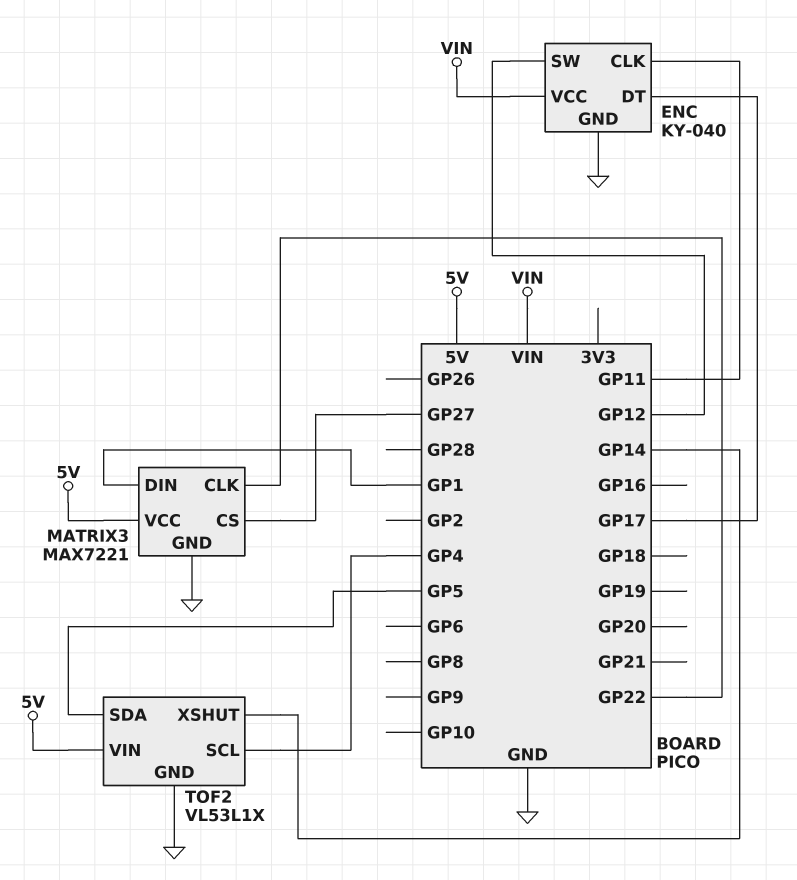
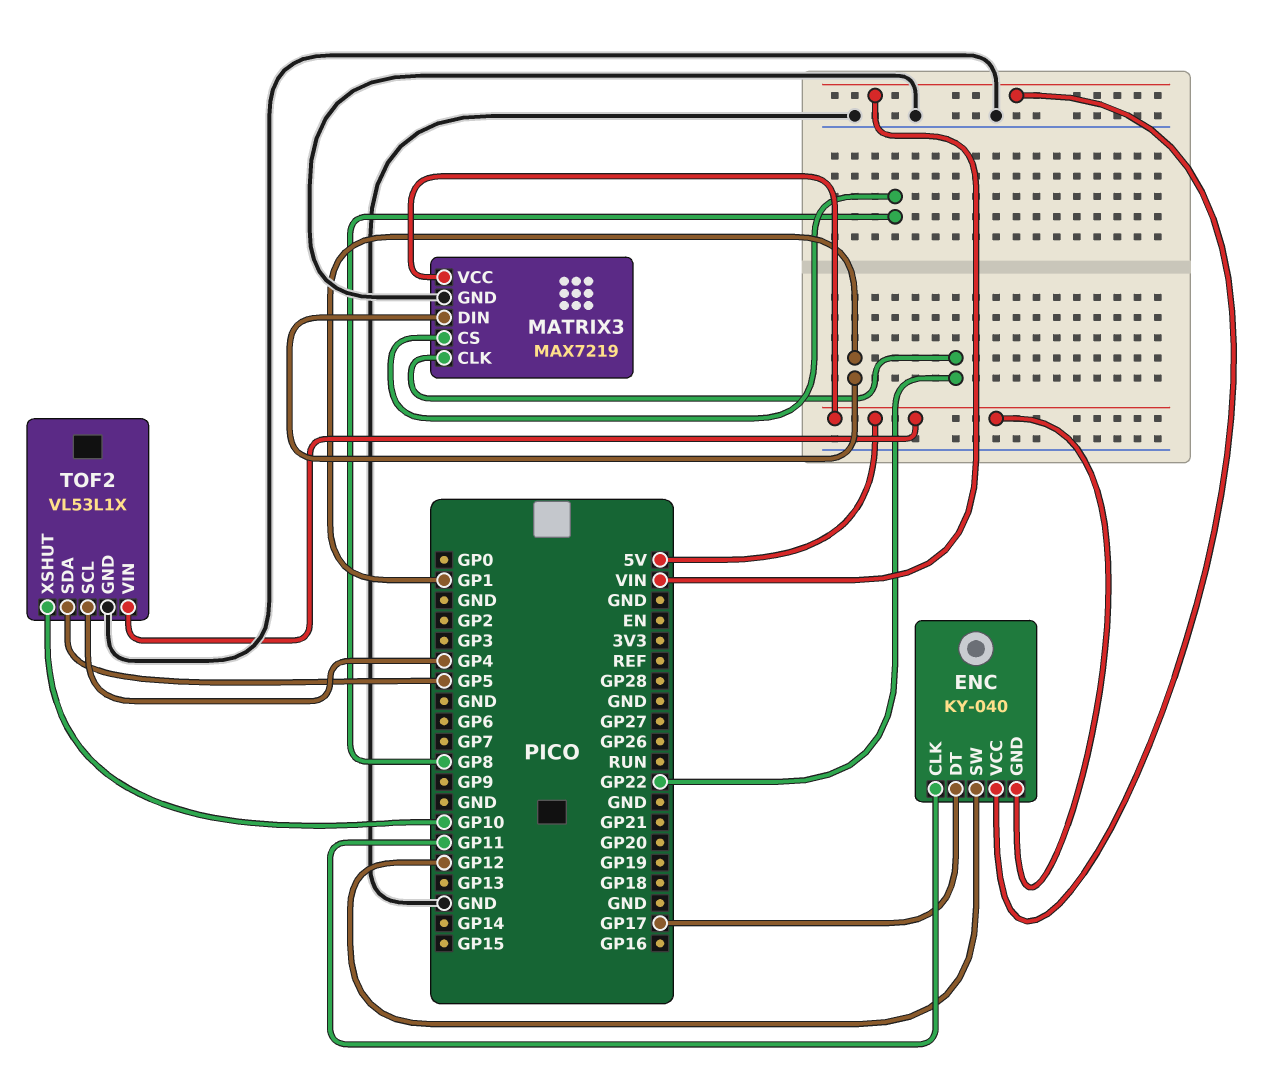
ENC pin GND: GND -> 5V
MATRIX3: MAX7221 -> MAX7219
MATRIX3 pin CS: GP27 -> GP8
TOF2 pin XSHUT: GP14 -> GP10

